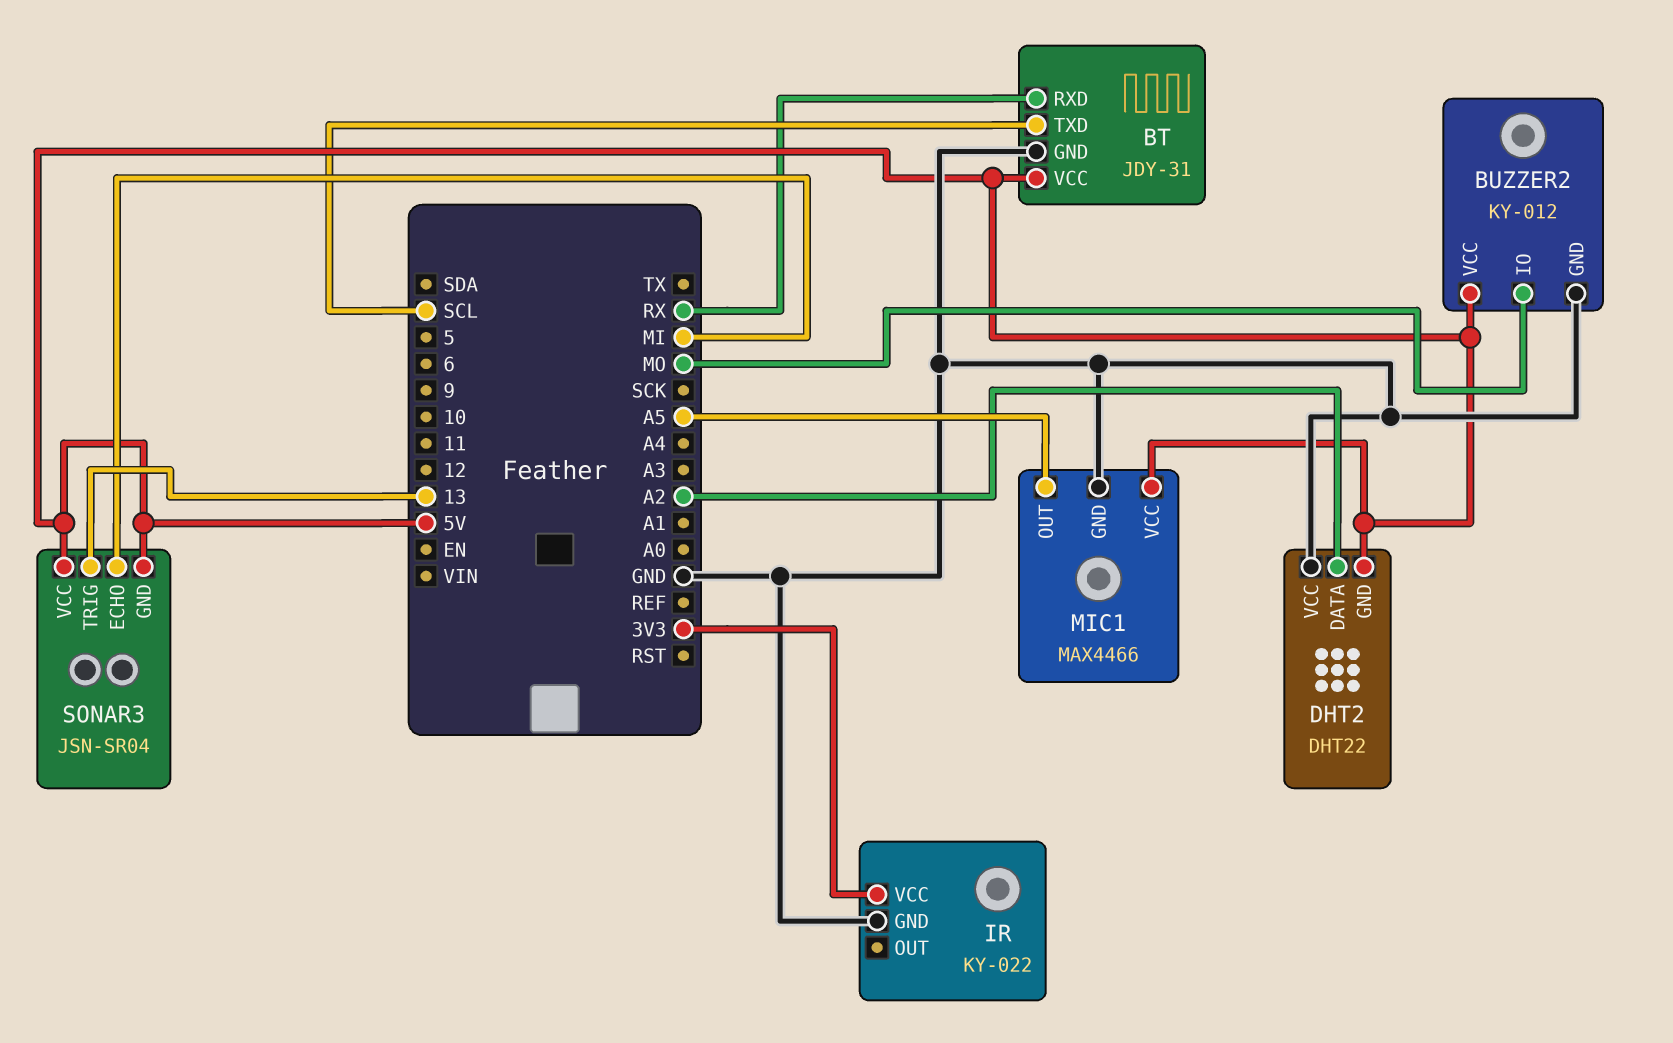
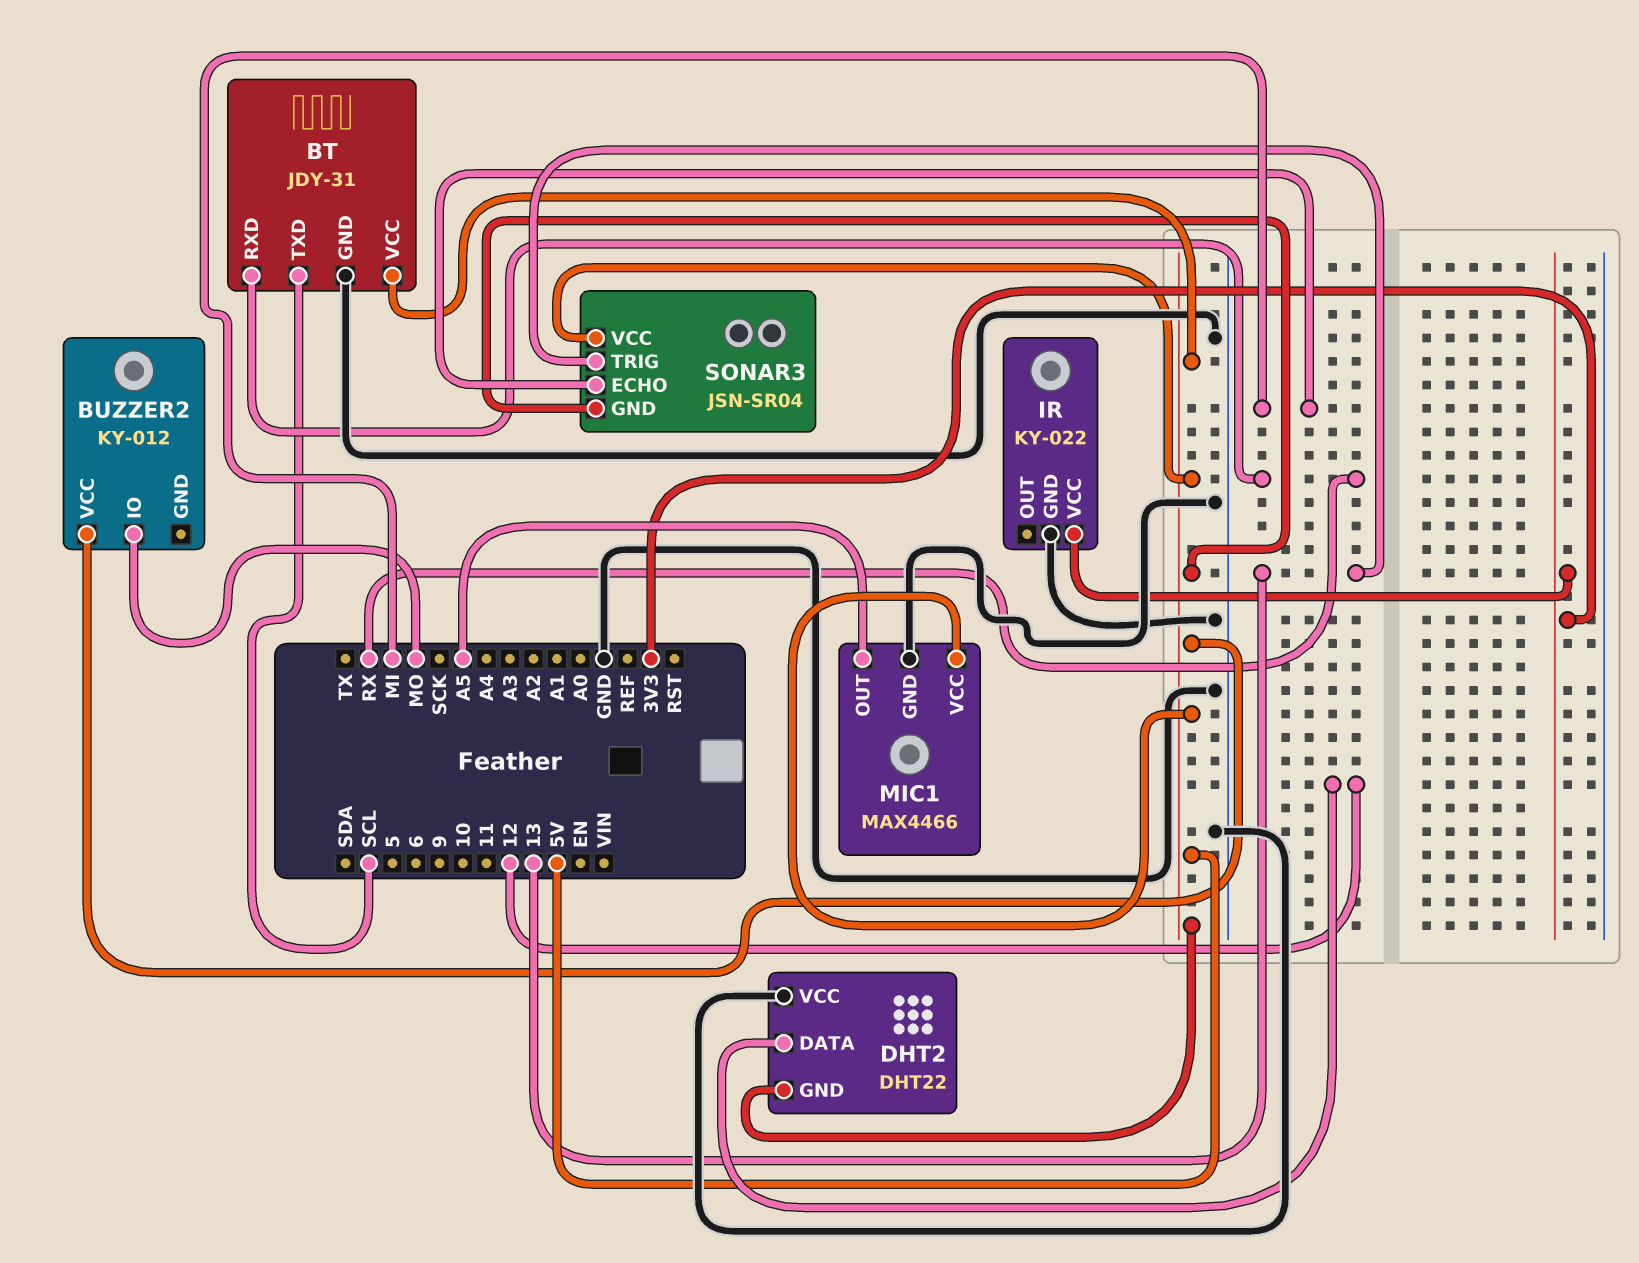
BUZZER2 pin GND: GND -> none
DHT2 pin DATA: A2 -> 12

